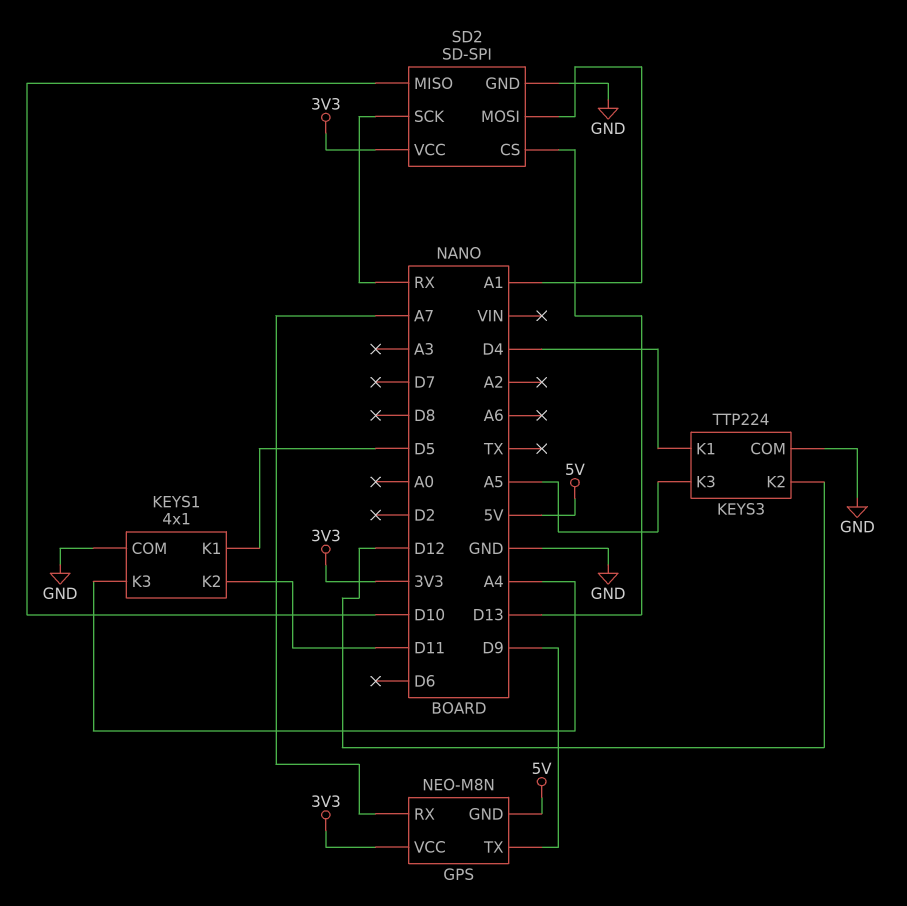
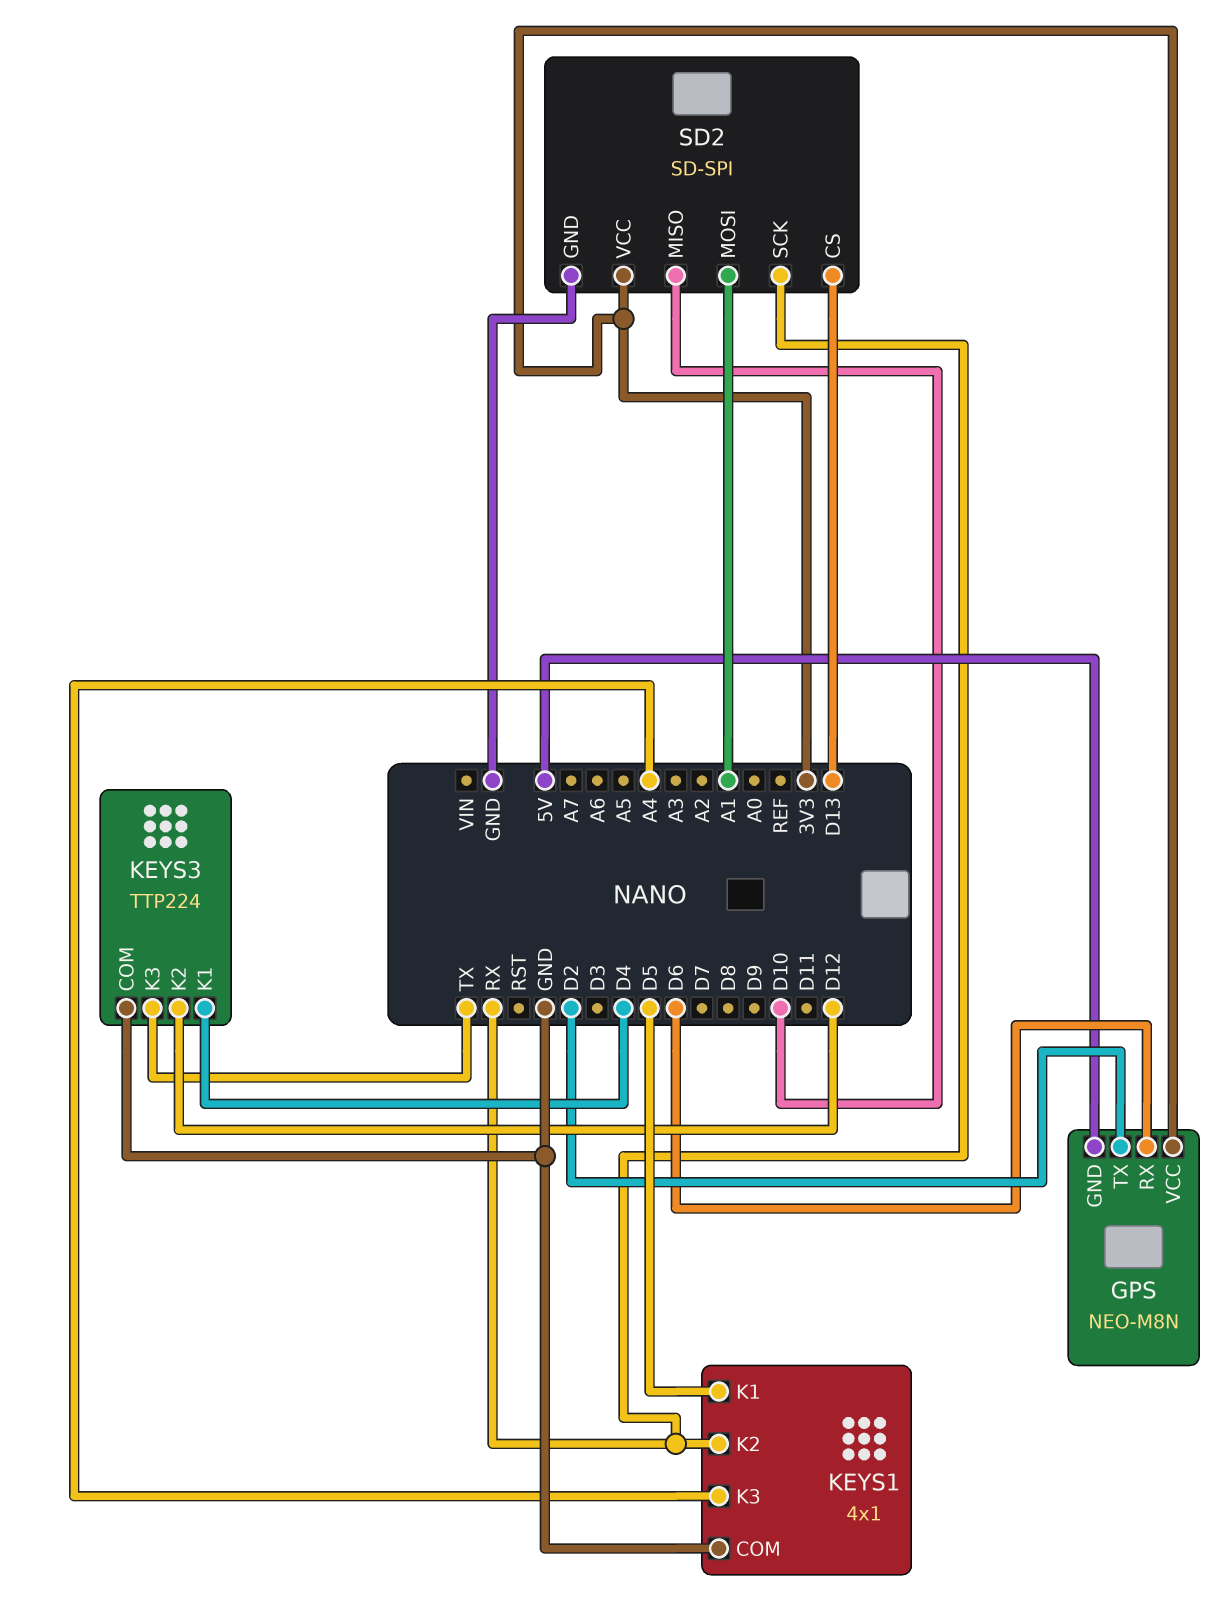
GPS pin RX: A7 -> D6
GPS pin TX: D9 -> D2
KEYS1 pin K2: D11 -> RX
KEYS3 pin K3: A5 -> TX

